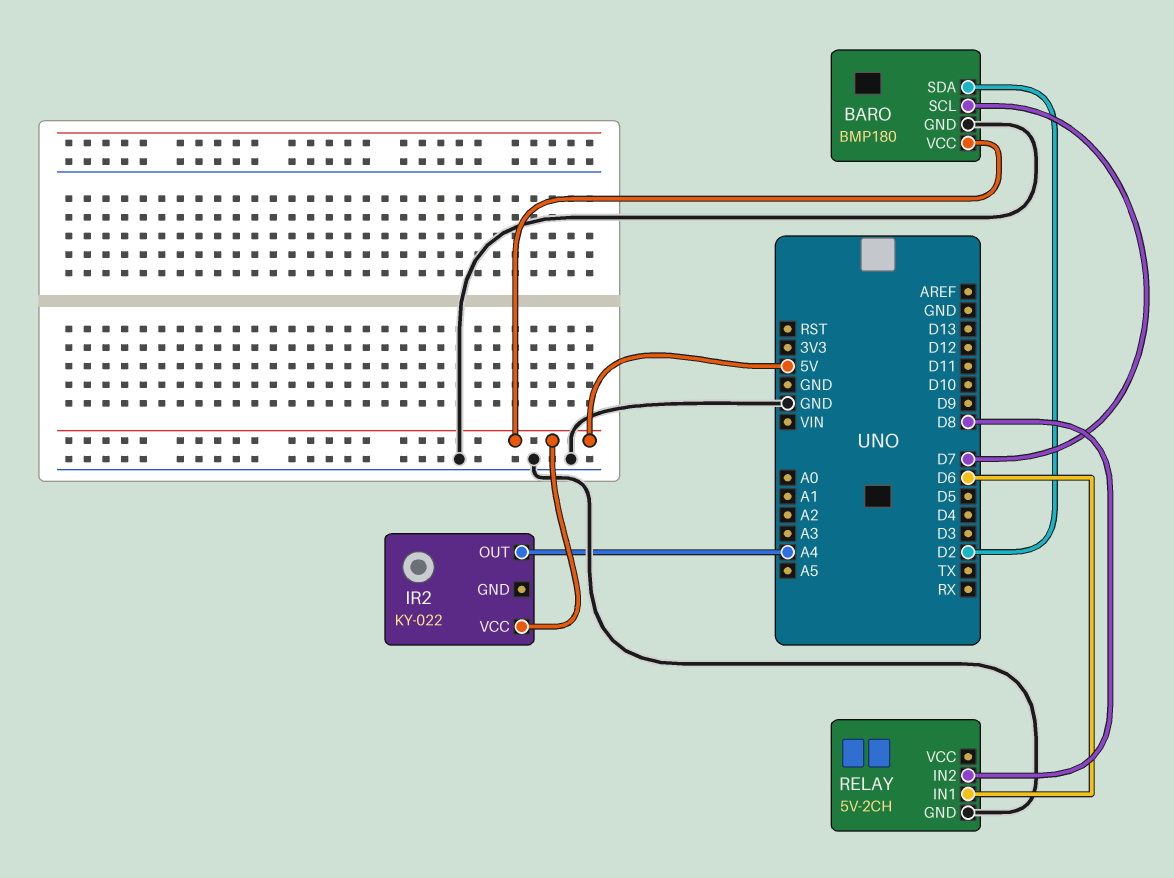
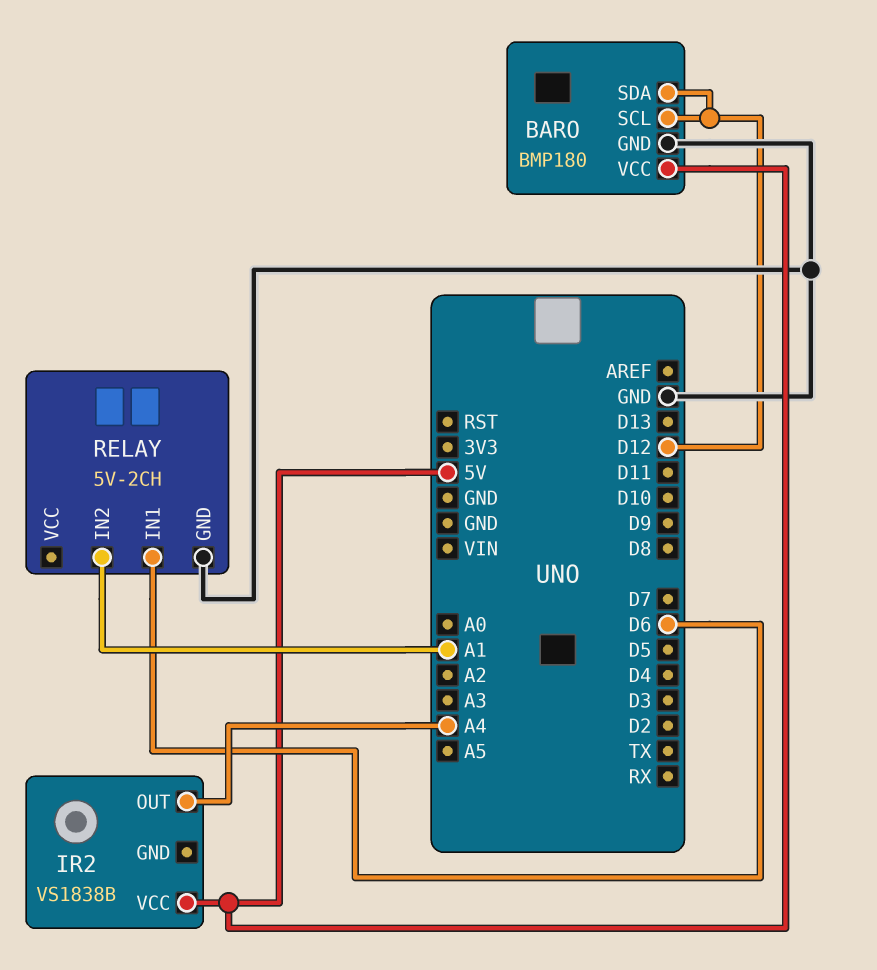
BARO pin SCL: D7 -> D12
BARO pin SDA: D2 -> D12
IR2: KY-022 -> VS1838B
RELAY pin IN2: D8 -> A1

